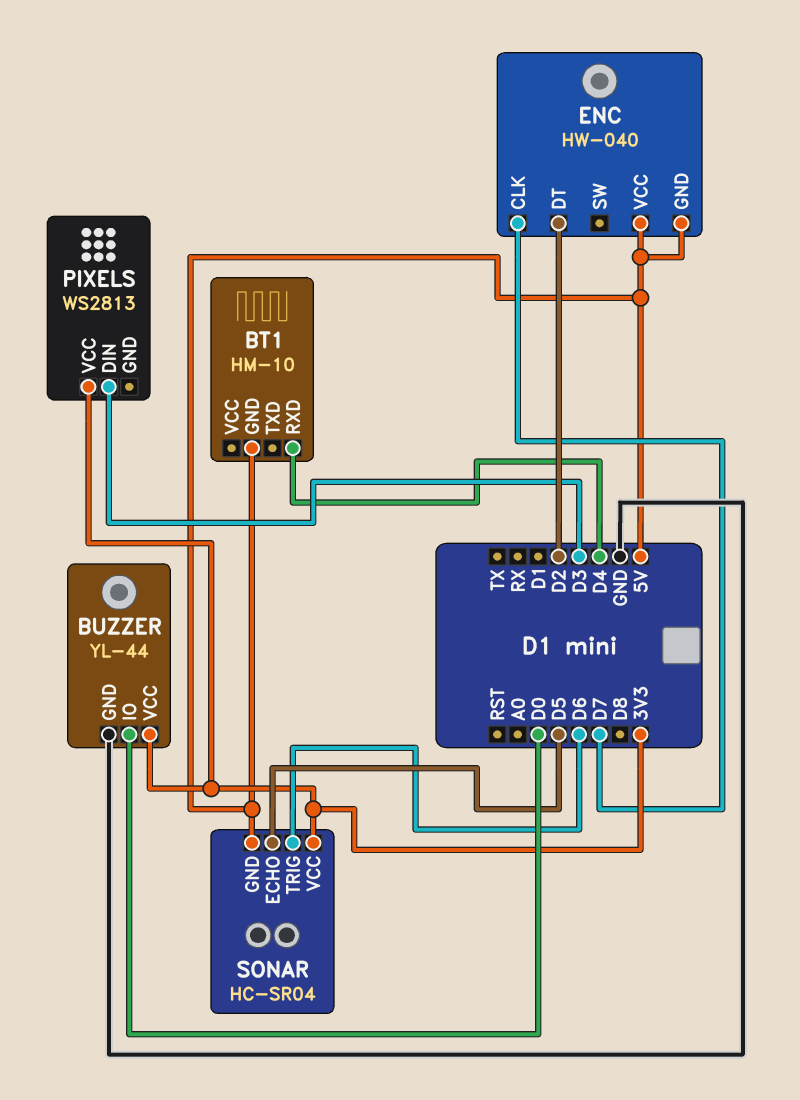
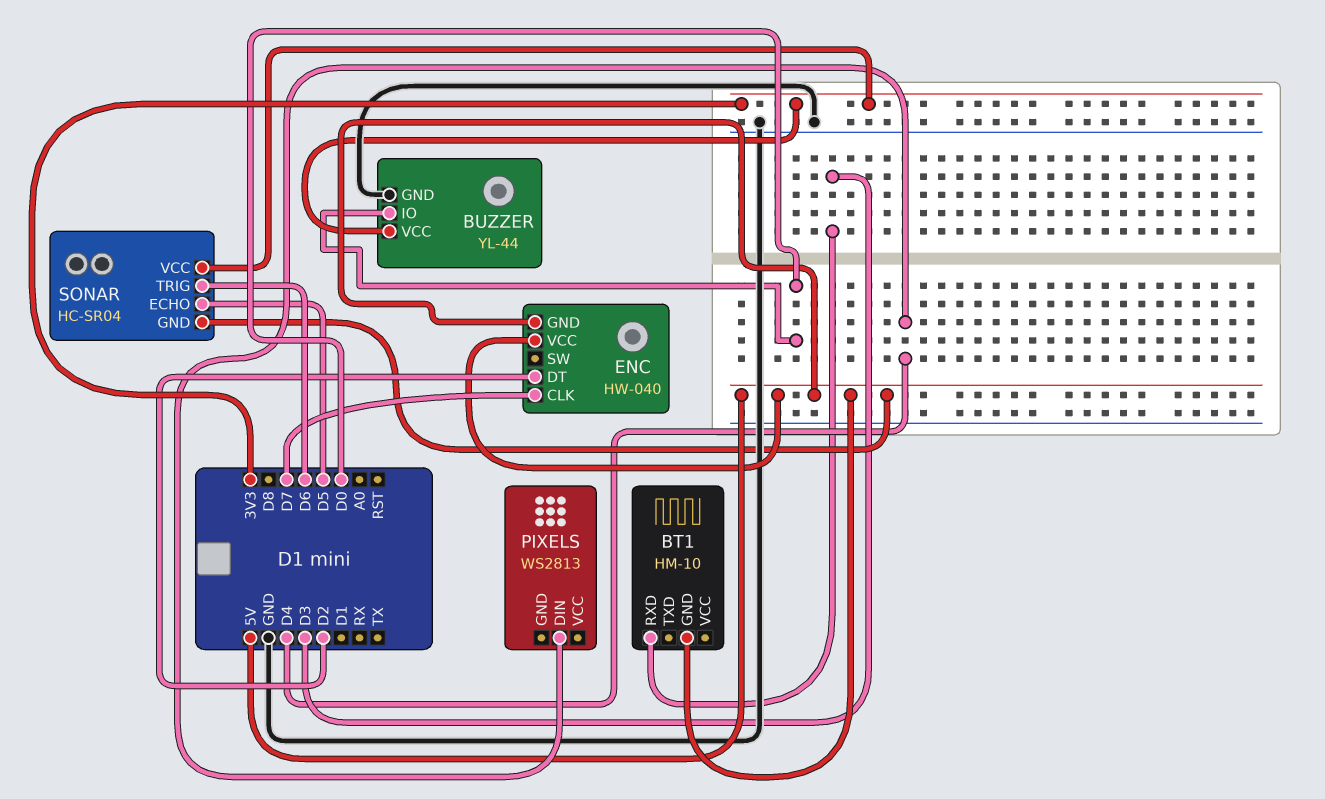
BT1 pin RXD: D4 -> D3
PIXELS pin DIN: D3 -> D4
PIXELS pin VCC: 3V3 -> none

